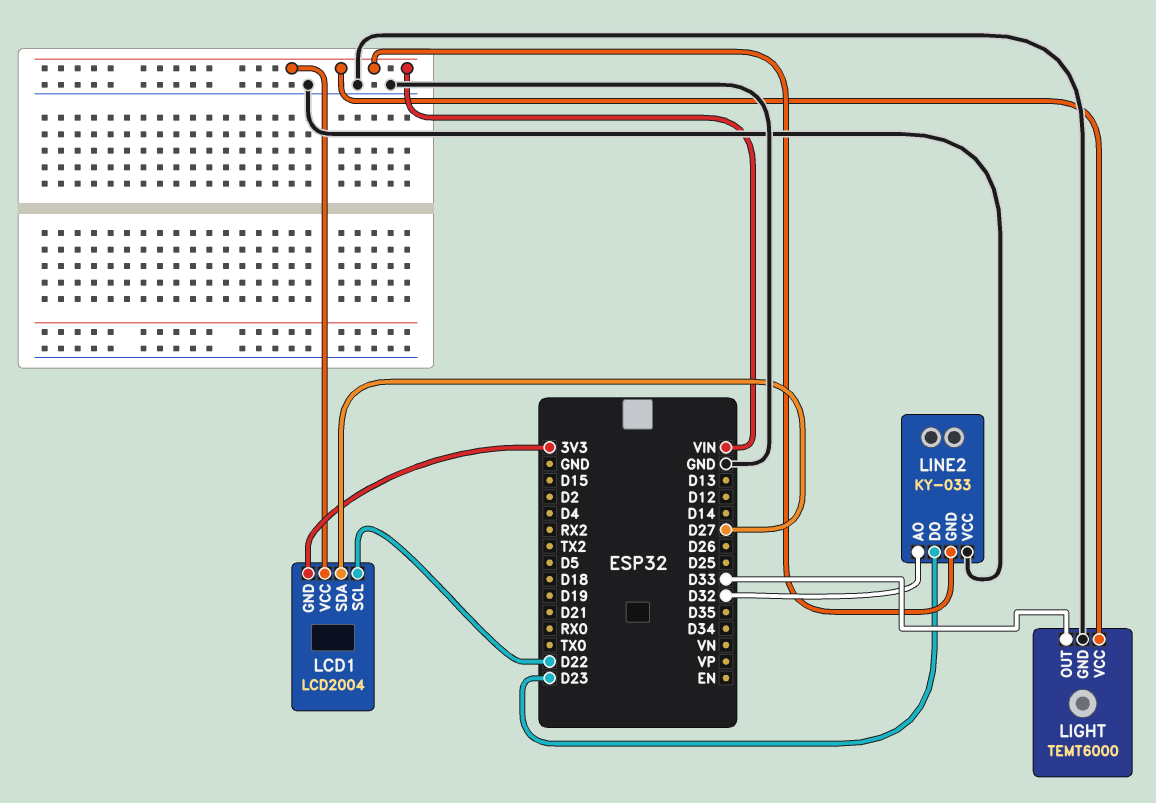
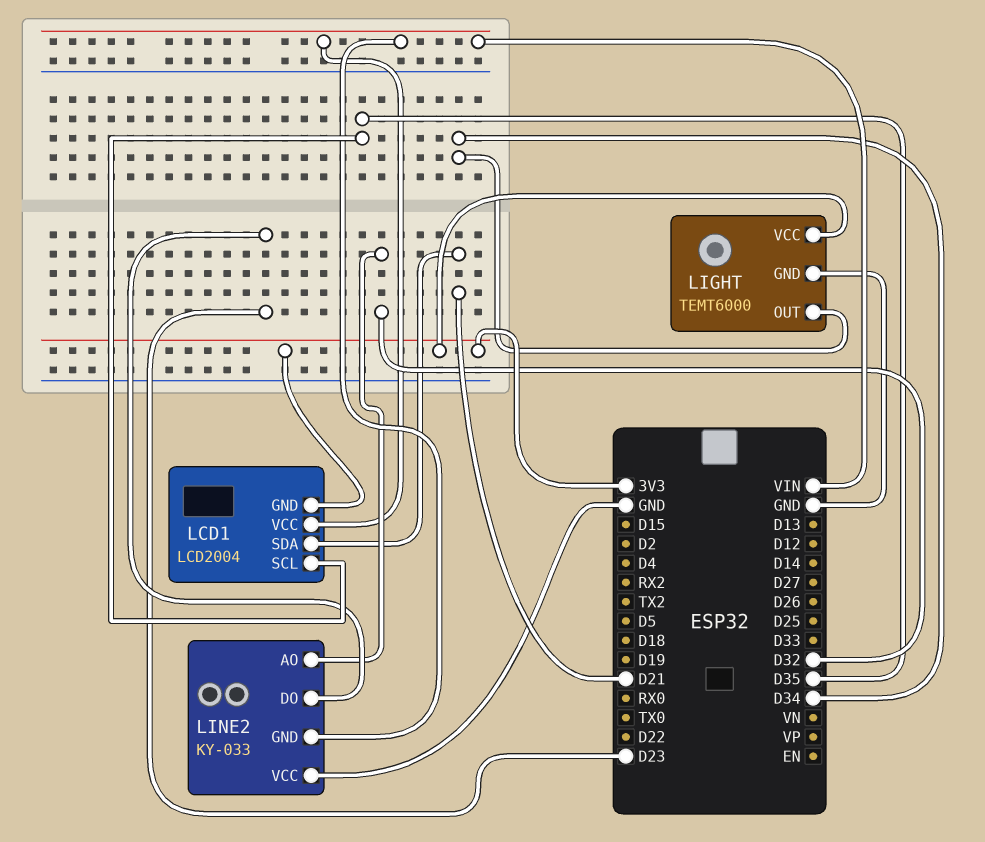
LCD1 pin SCL: D22 -> D35
LCD1 pin SDA: D27 -> D21
LIGHT pin OUT: D33 -> D34
LIGHT pin VCC: VIN -> 3V3

